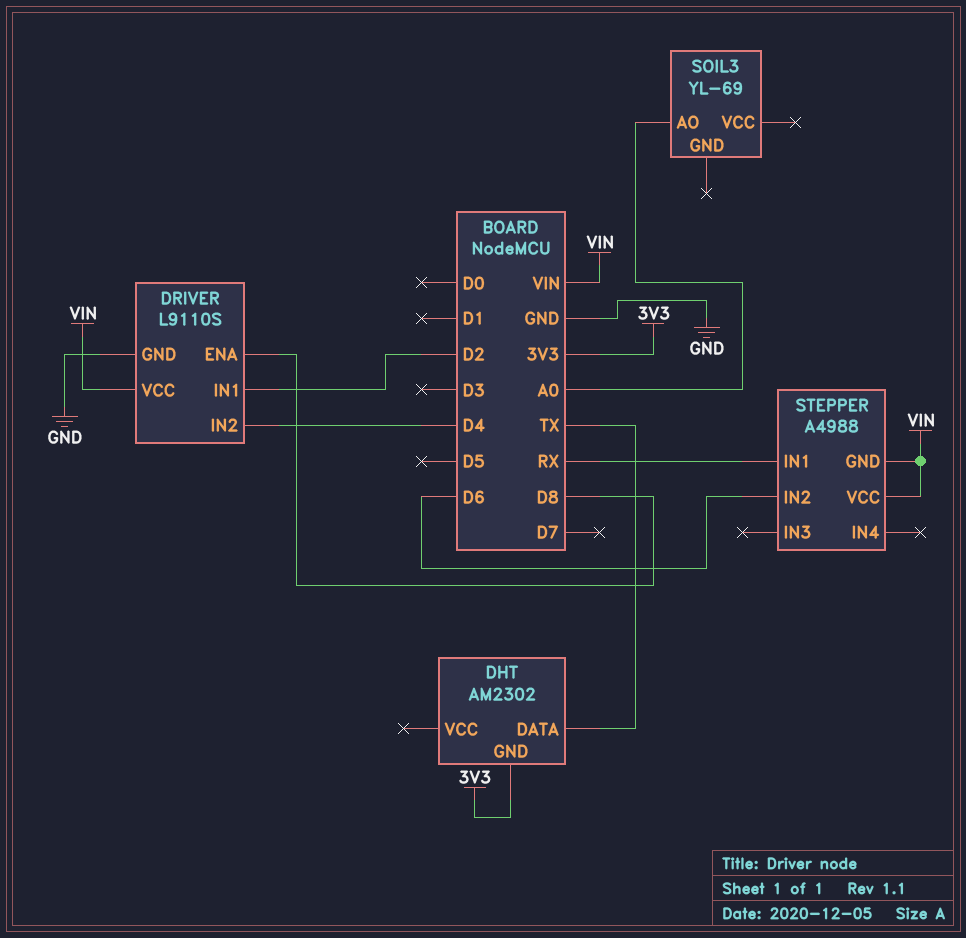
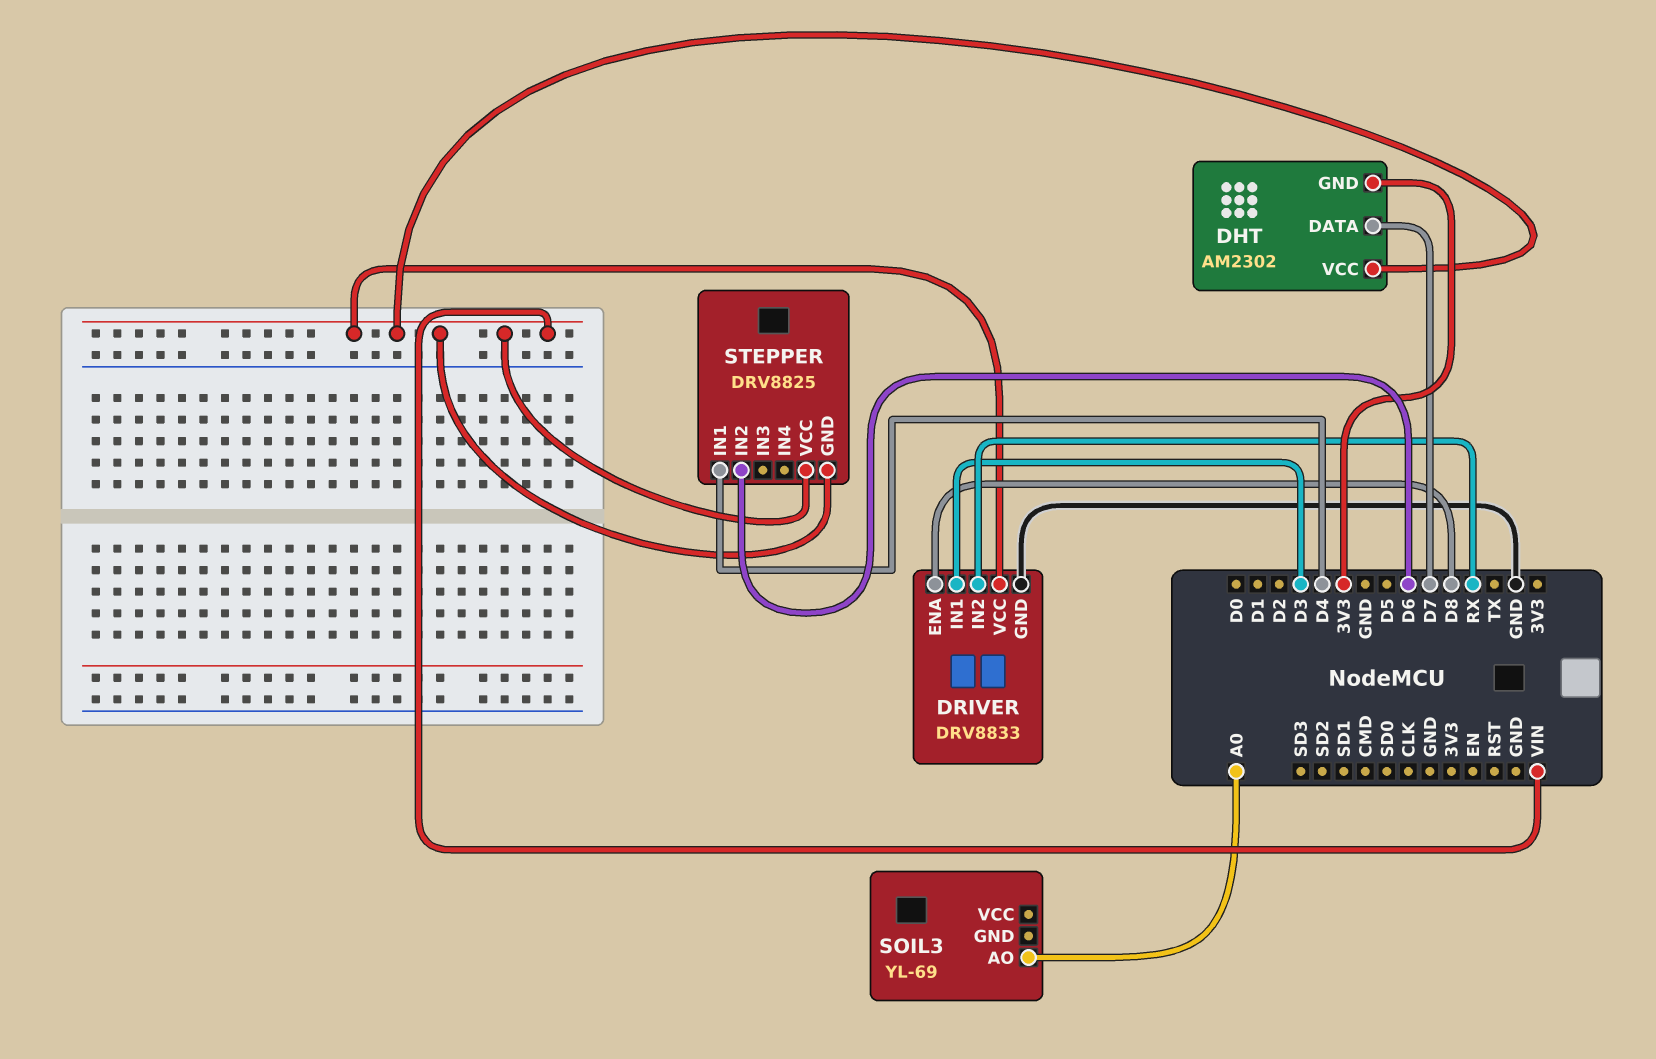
DHT pin DATA: TX -> D7
DHT pin VCC: none -> VIN
DRIVER: L9110S -> DRV8833
DRIVER pin IN1: D2 -> D3
DRIVER pin IN2: D4 -> RX
STEPPER: A4988 -> DRV8825
STEPPER pin IN1: RX -> D4

